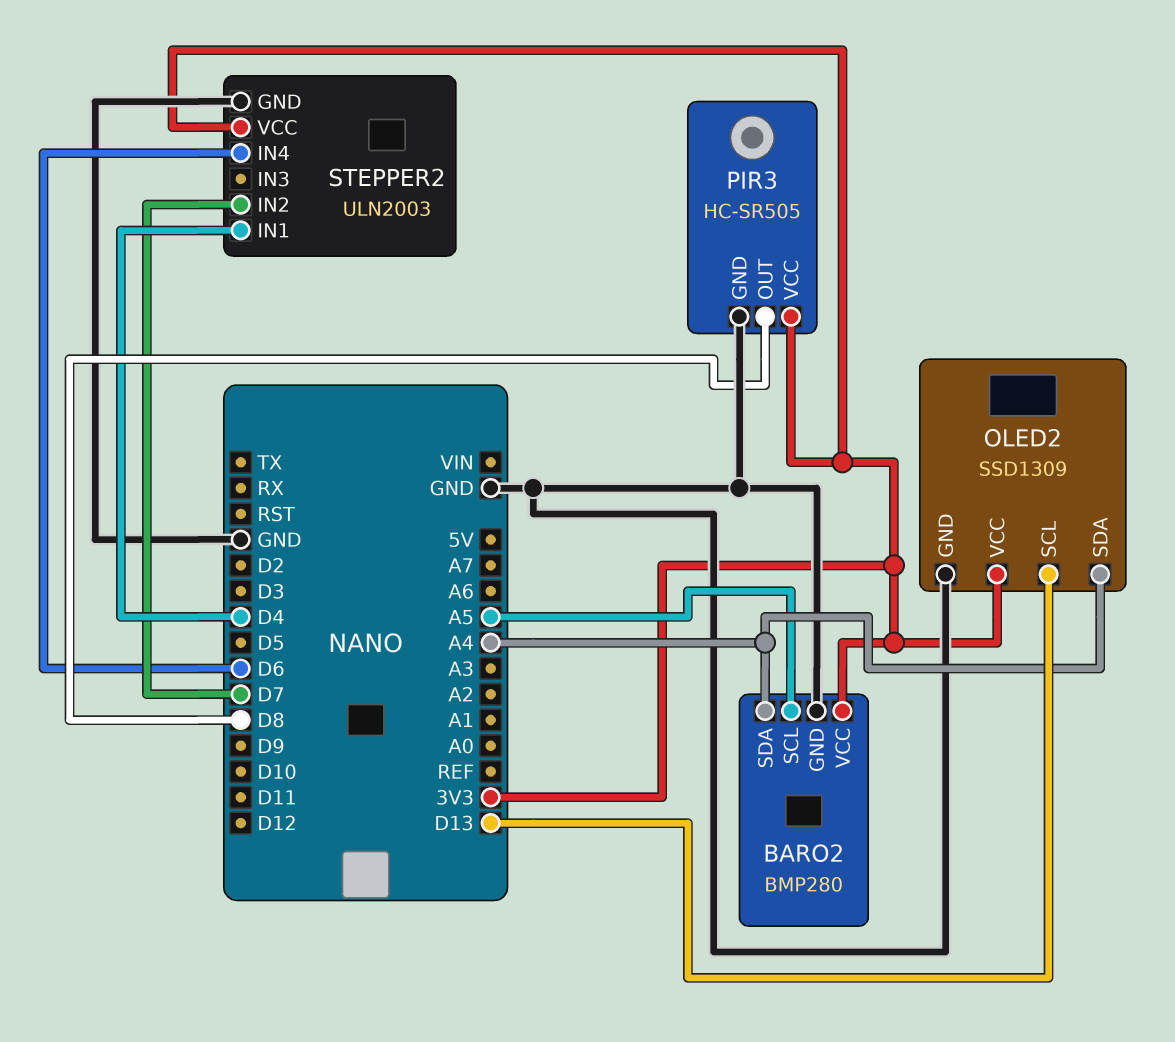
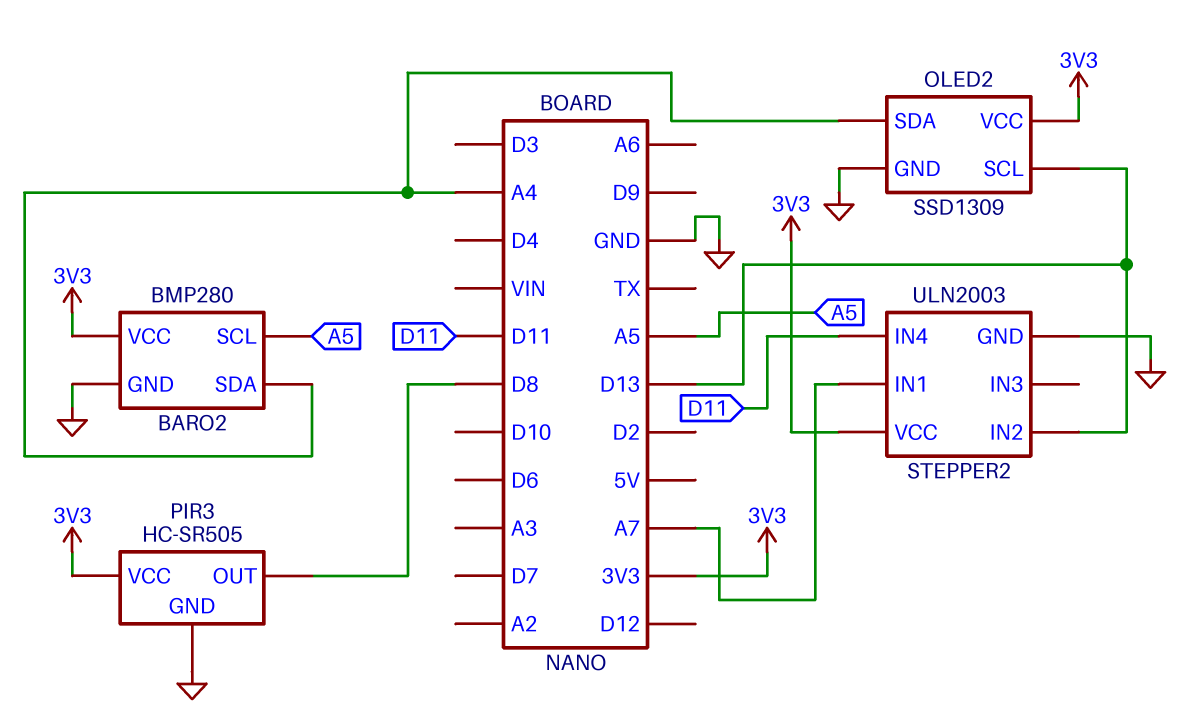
STEPPER2 pin IN1: D4 -> A7
STEPPER2 pin IN2: D7 -> D13
STEPPER2 pin IN4: D6 -> D11

